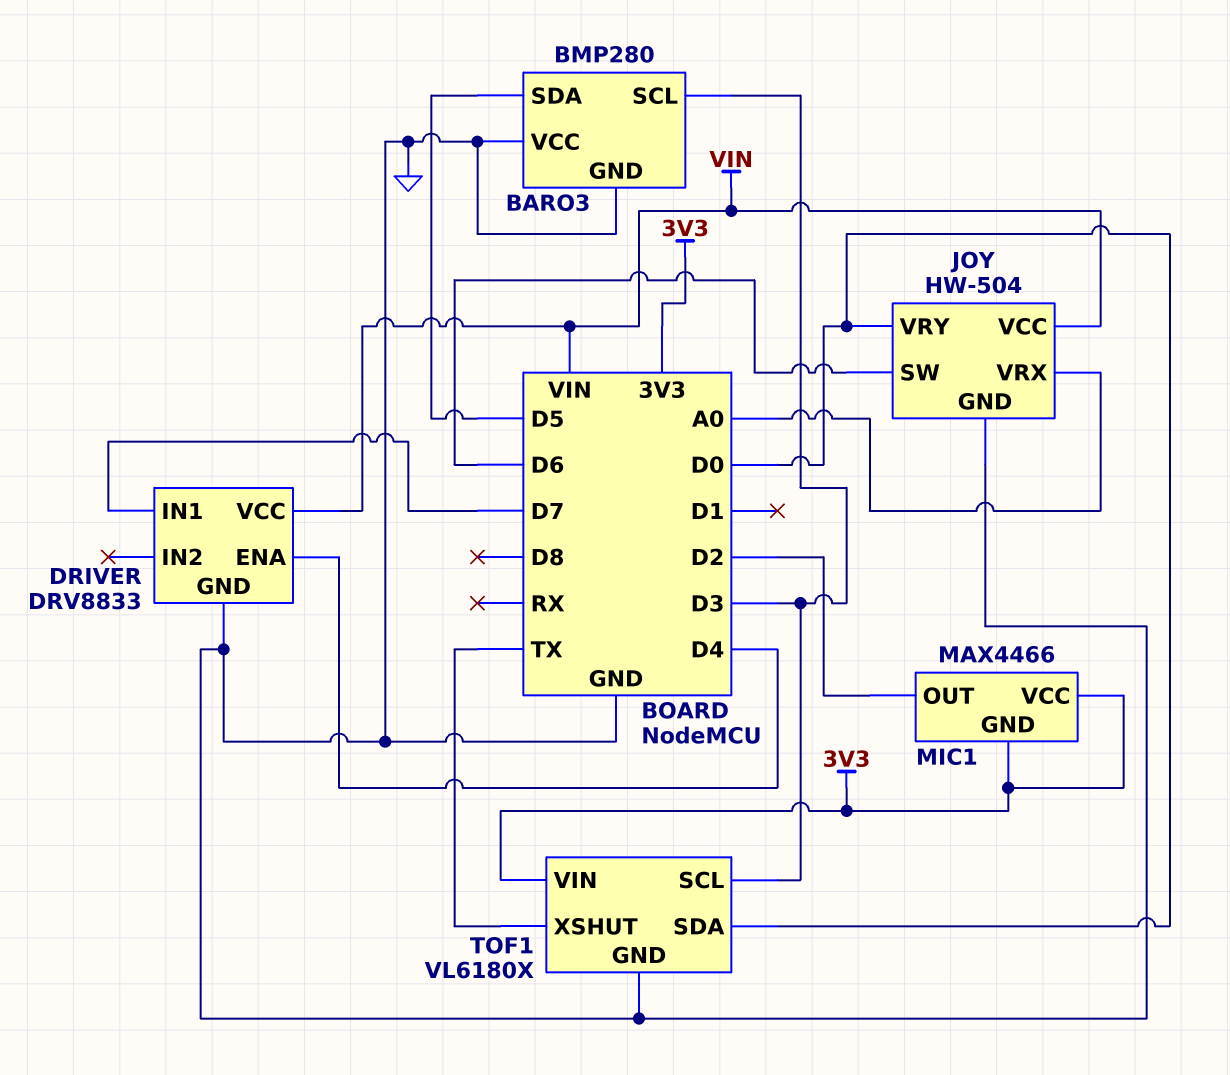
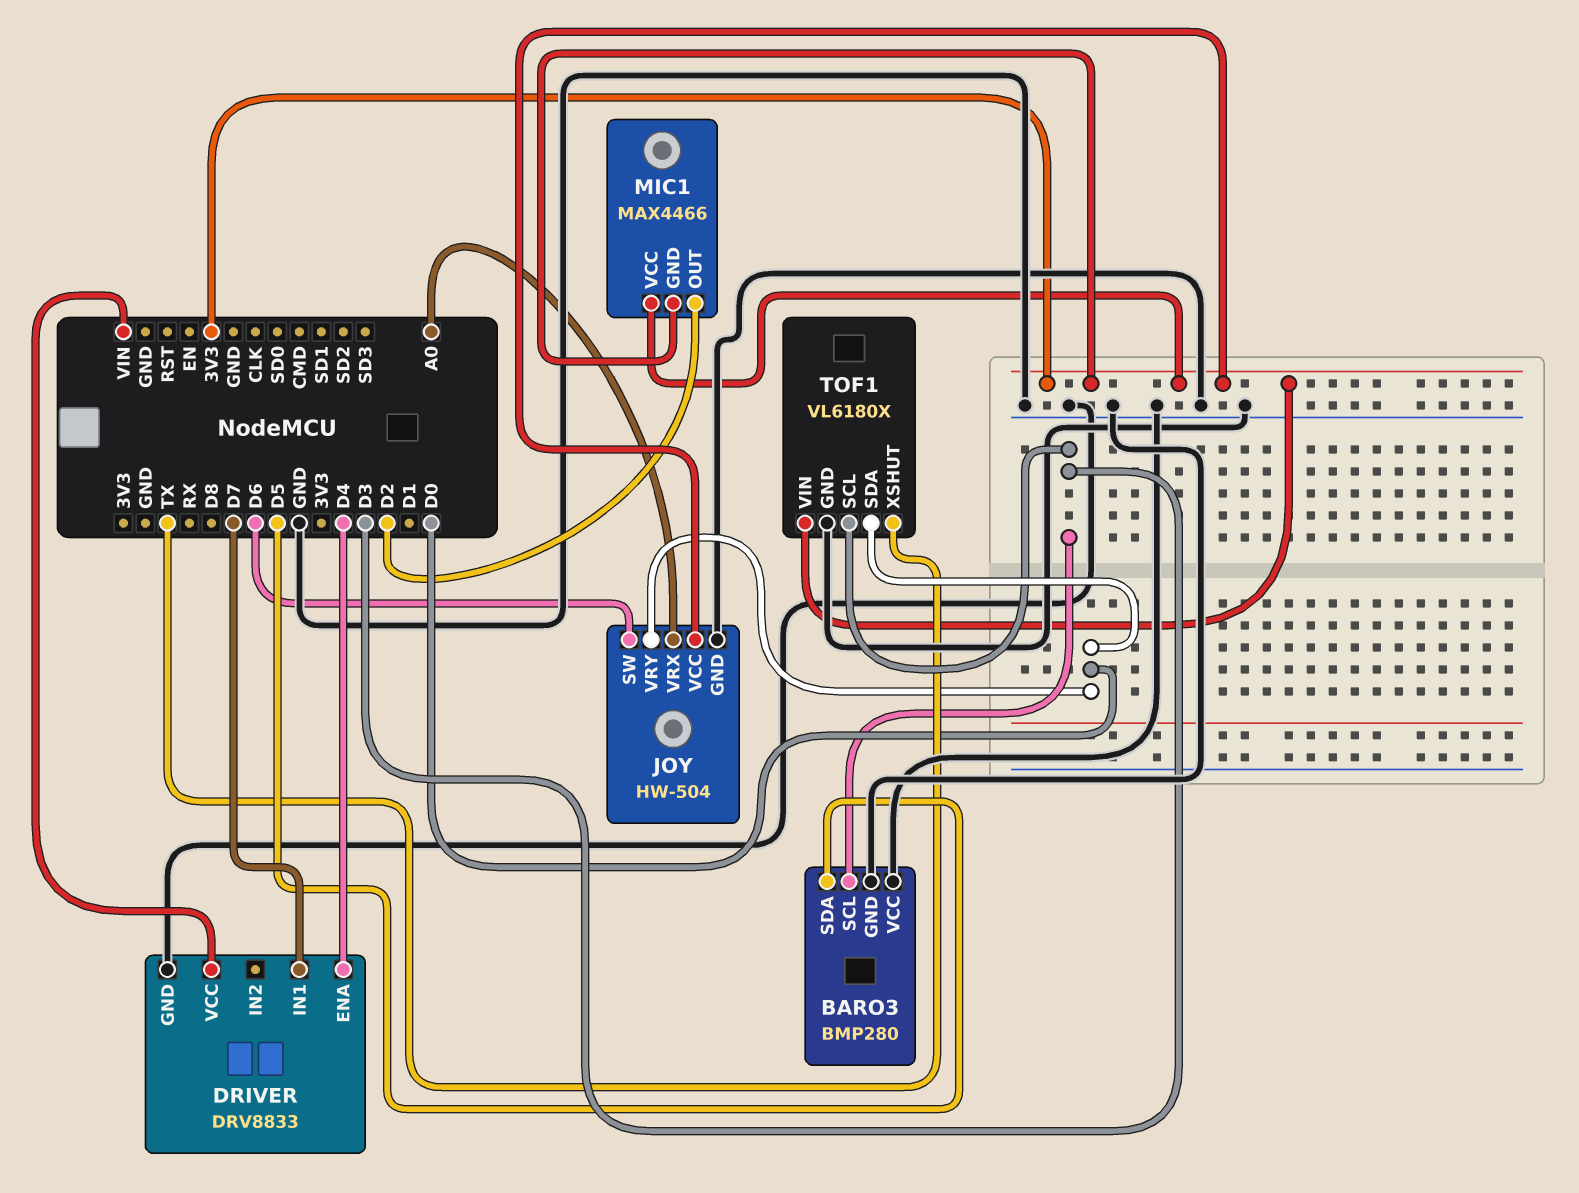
JOY pin VCC: VIN -> 3V3

